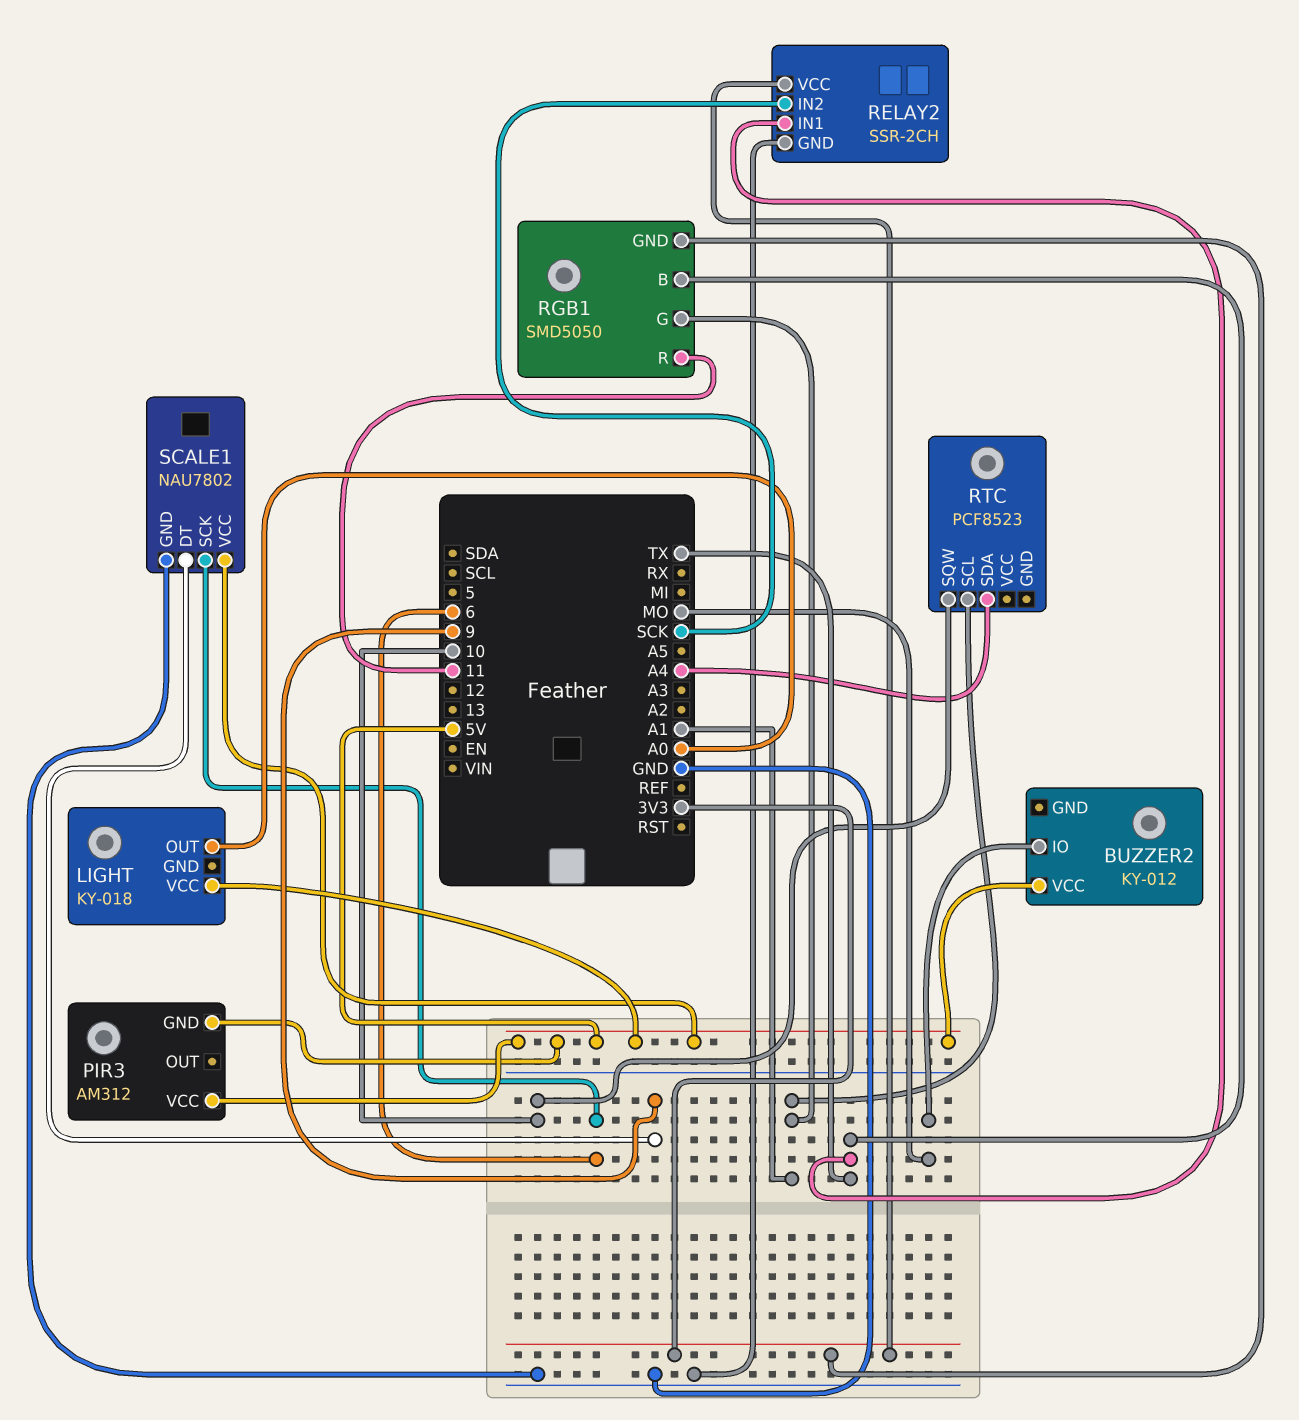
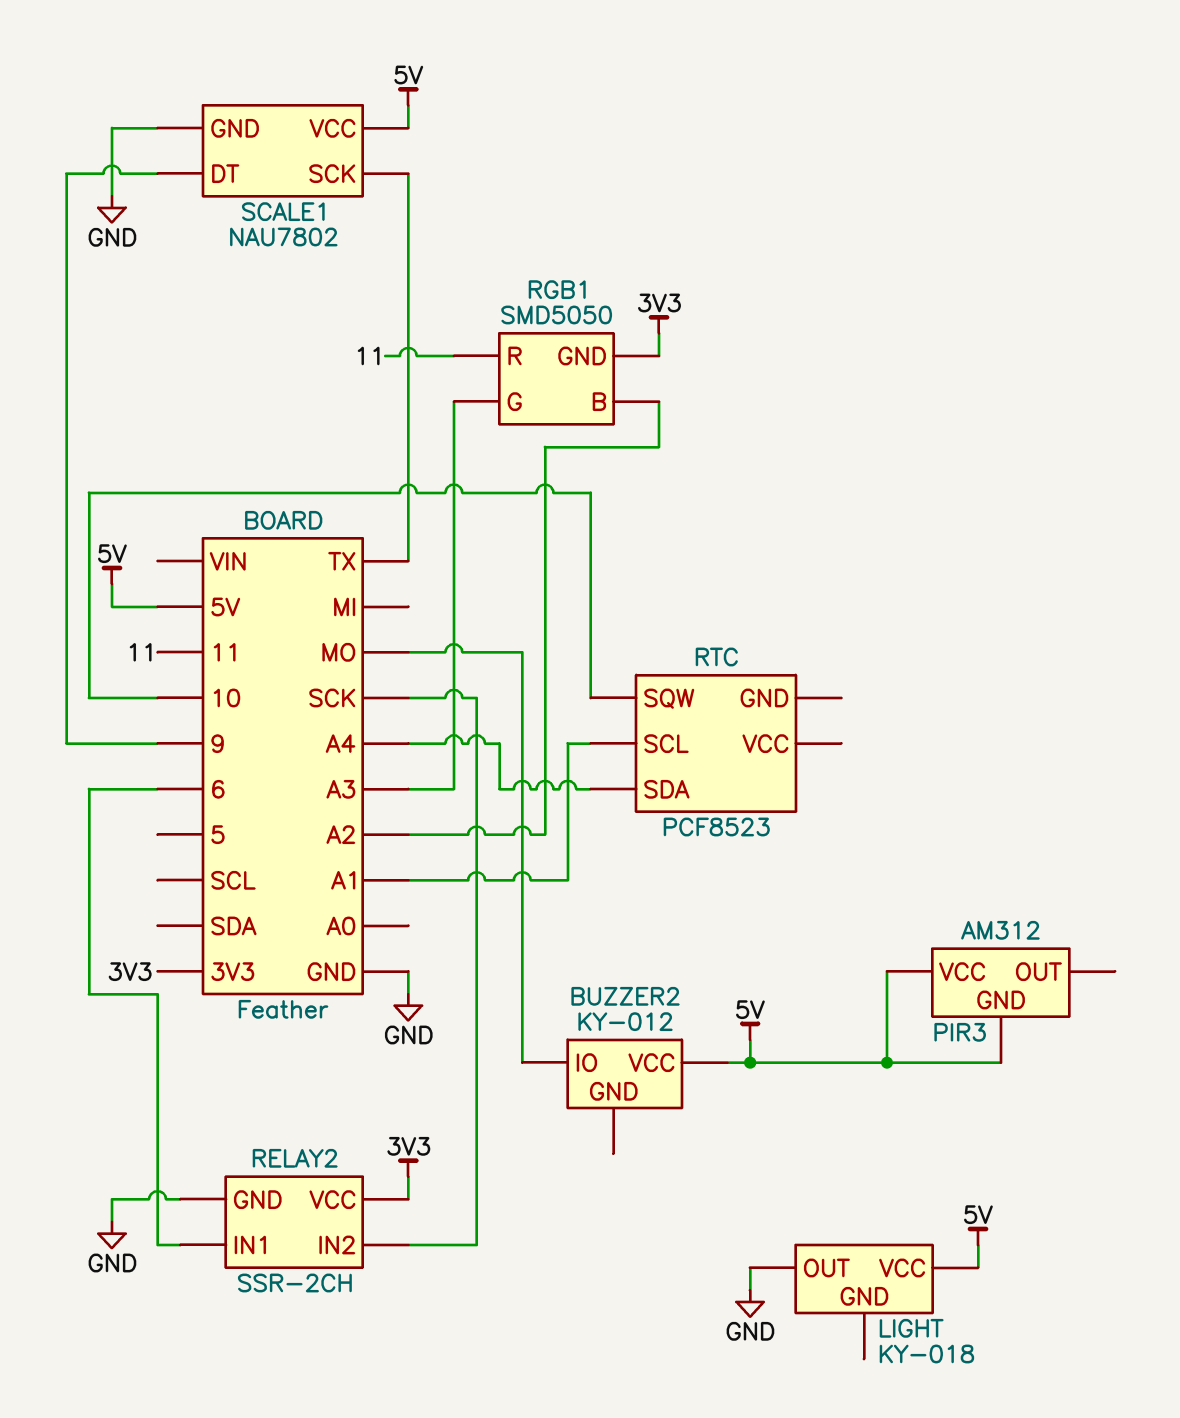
LIGHT pin OUT: A0 -> GND
RELAY2 pin IN1: TX -> 6
RGB1 pin B: TX -> A2
RGB1 pin G: A1 -> A3
SCALE1 pin SCK: 6 -> TX

